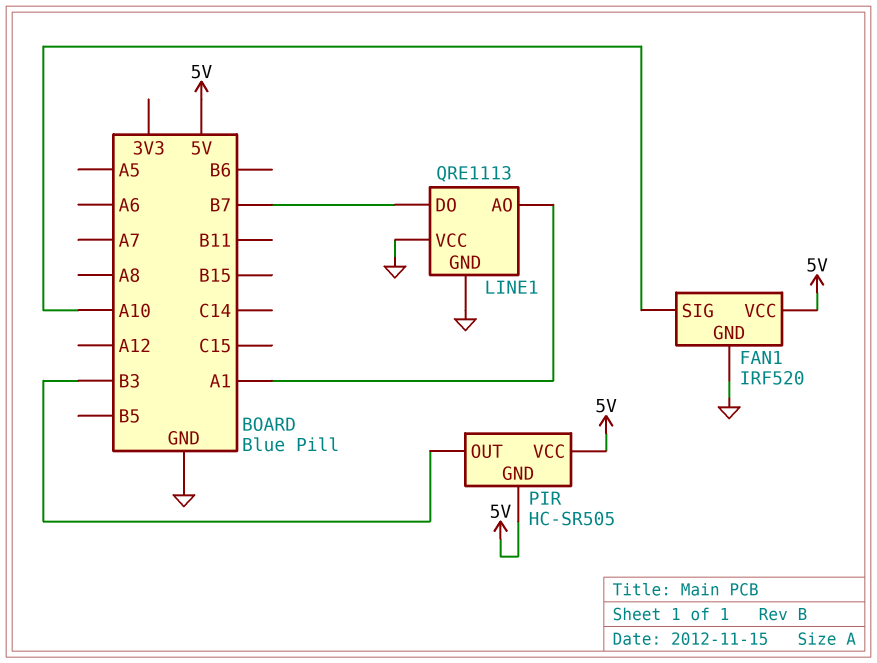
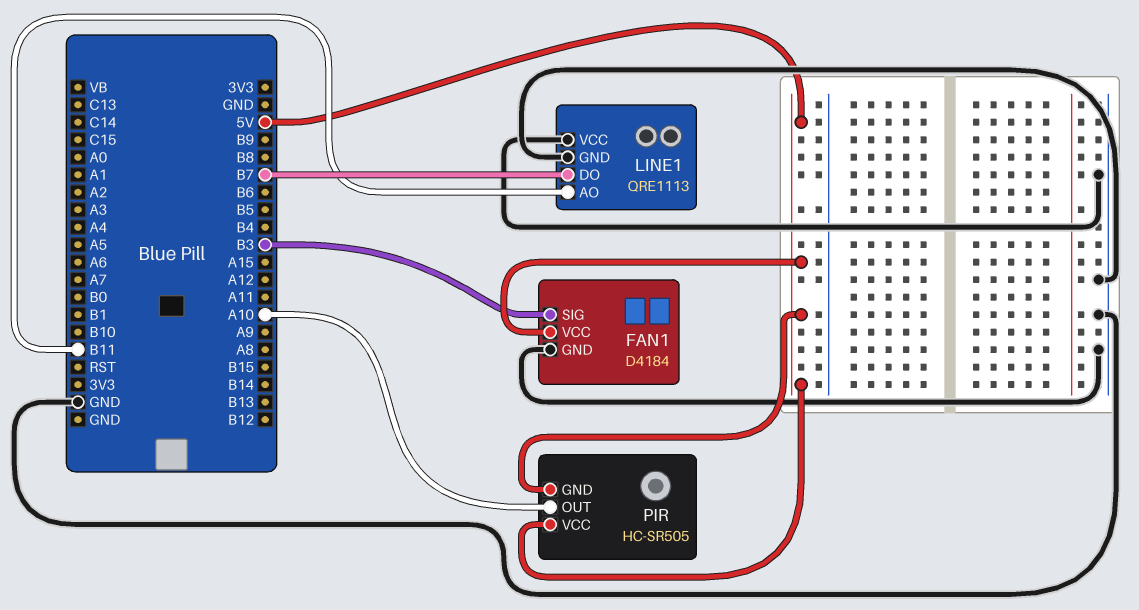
FAN1: IRF520 -> D4184
FAN1 pin SIG: A10 -> B3
LINE1 pin AO: A1 -> B11
PIR pin OUT: B3 -> A10

